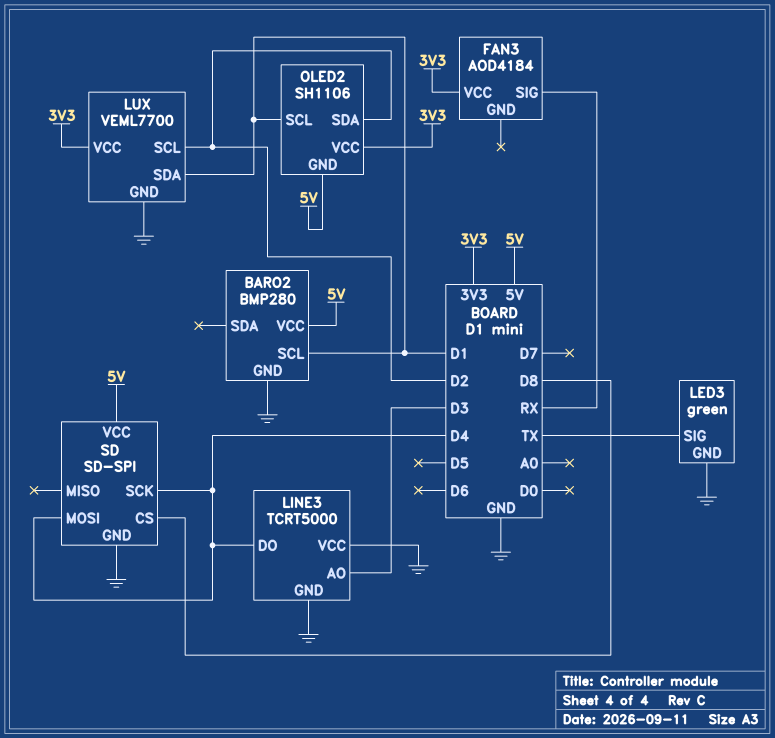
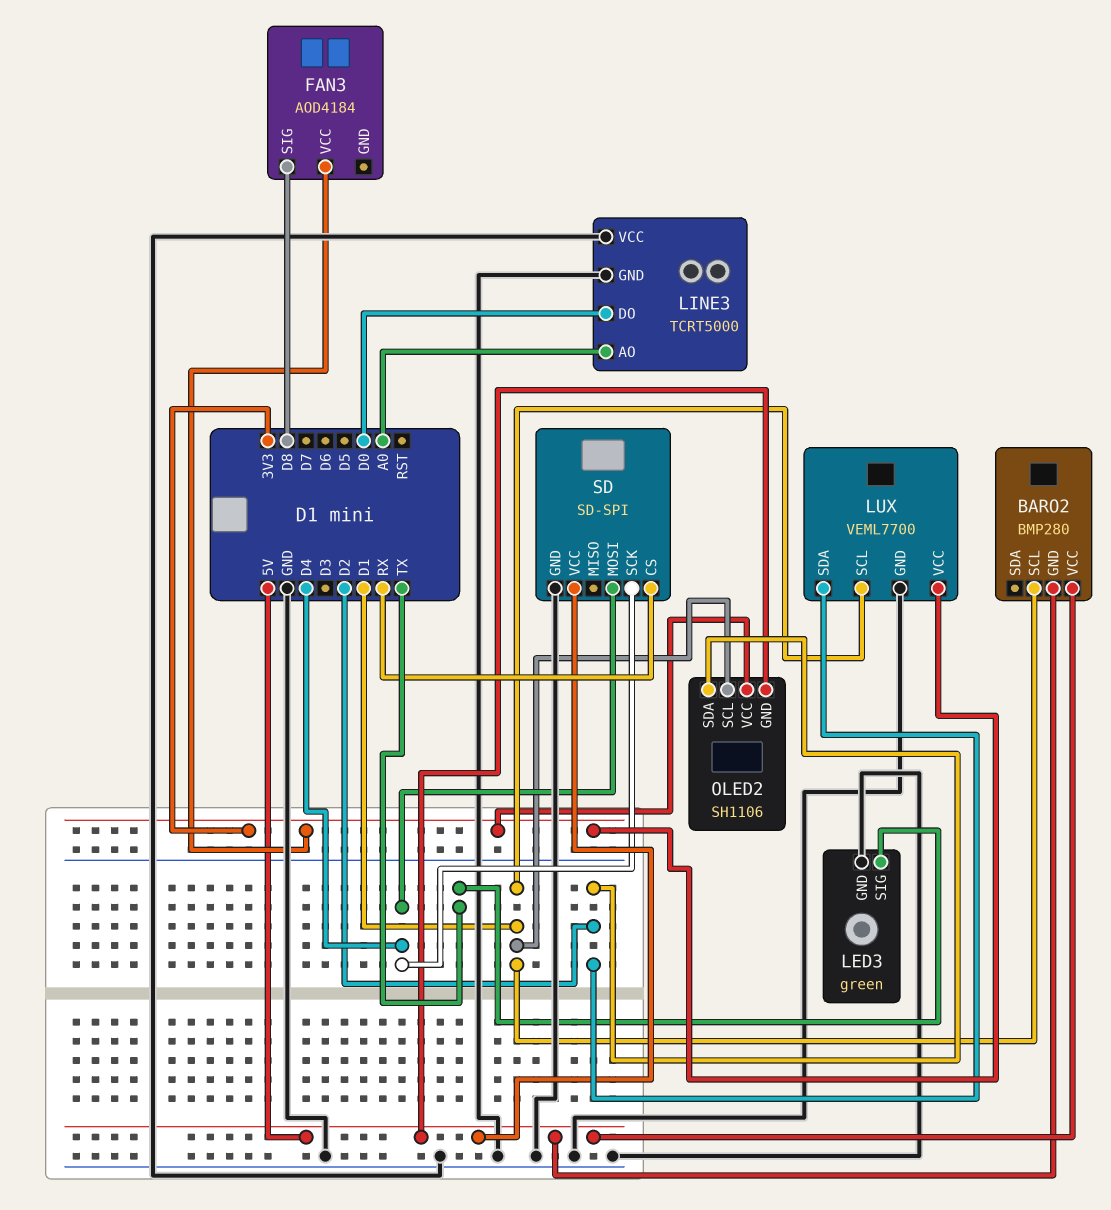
BARO2 pin GND: GND -> 5V
FAN3 pin SIG: RX -> D8
LINE3 pin AO: D3 -> A0
LINE3 pin DO: D4 -> D0
LUX pin SCL: D2 -> D1
LUX pin SDA: D1 -> D2
SD pin CS: D8 -> RX

